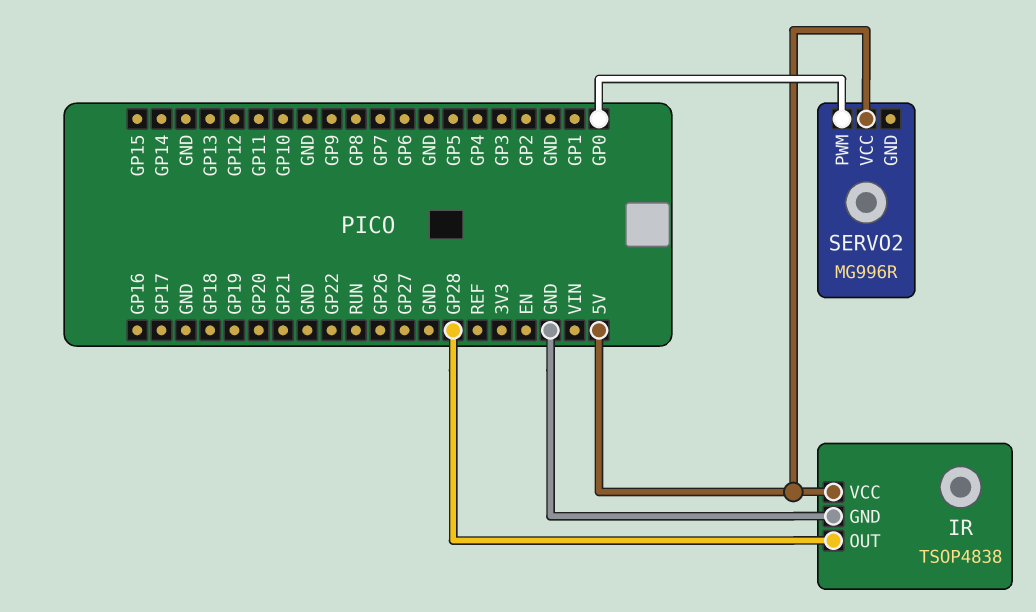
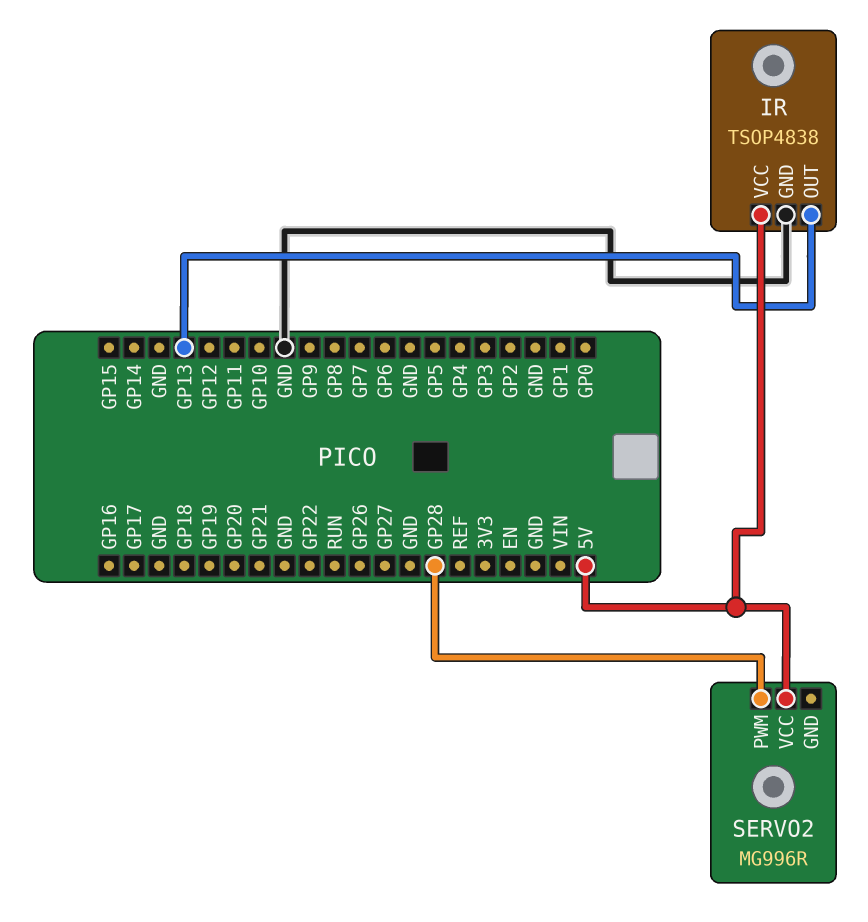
IR pin OUT: GP28 -> GP13
SERVO2 pin PWM: GP0 -> GP28

